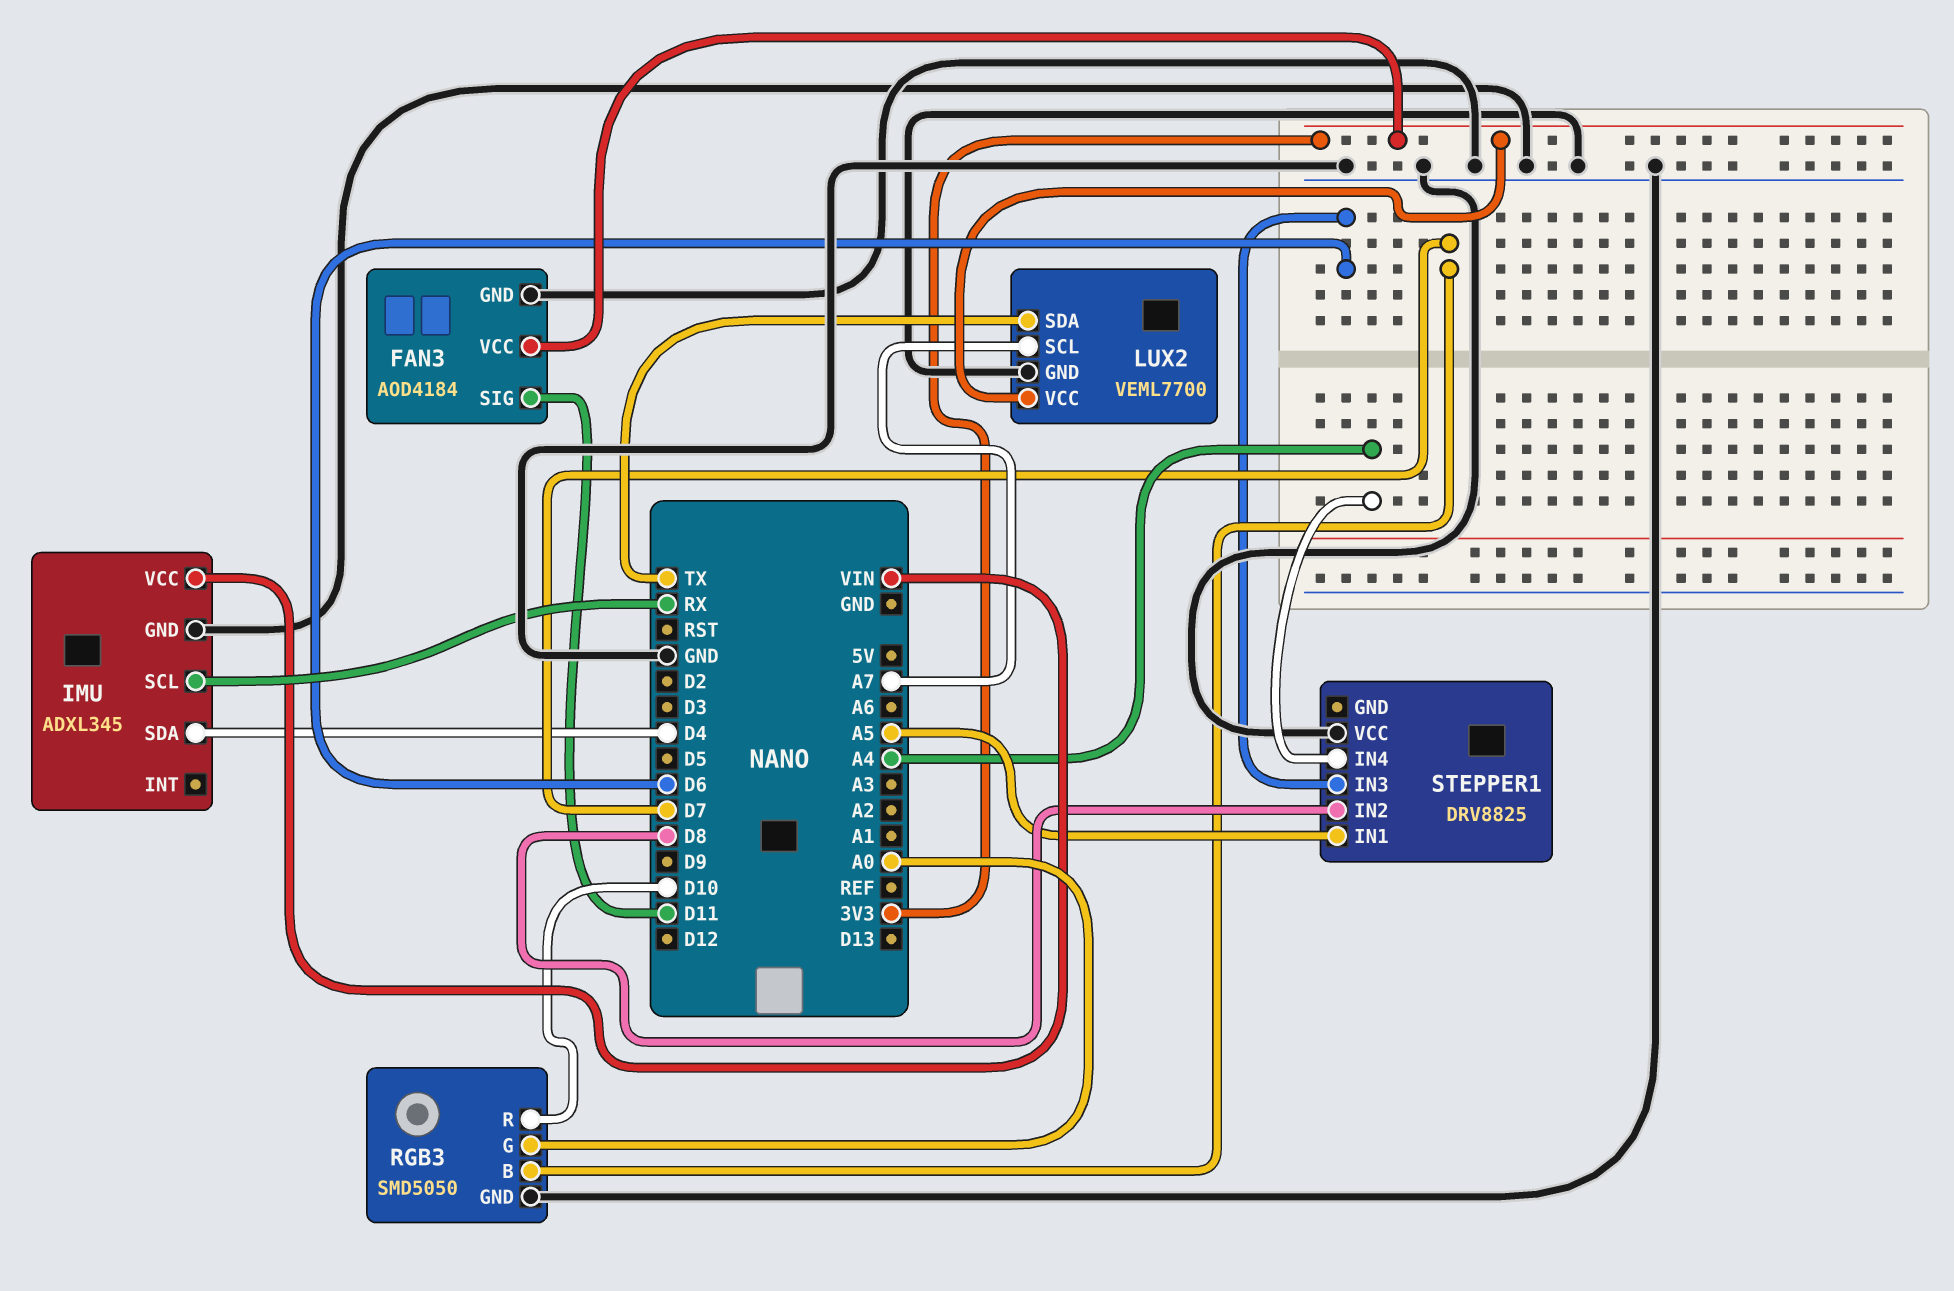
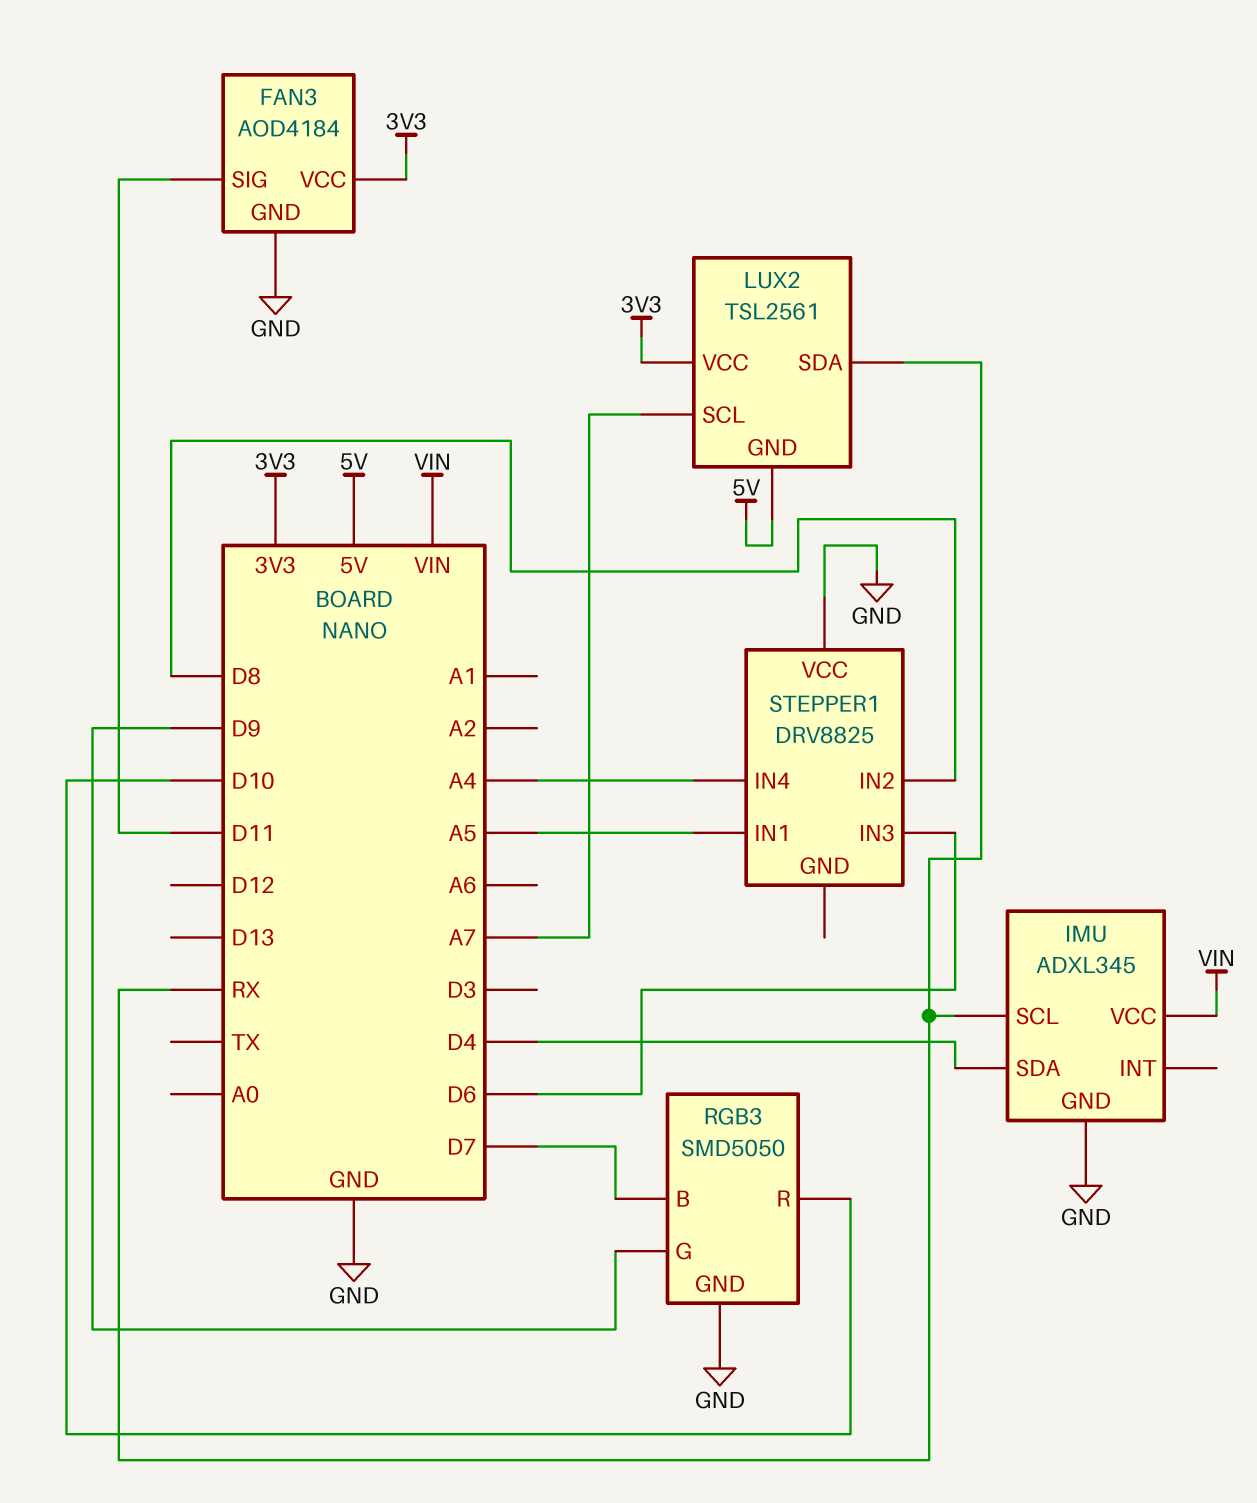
LUX2: VEML7700 -> TSL2561
LUX2 pin GND: GND -> 5V
LUX2 pin SDA: TX -> RX
RGB3 pin G: A0 -> D9

